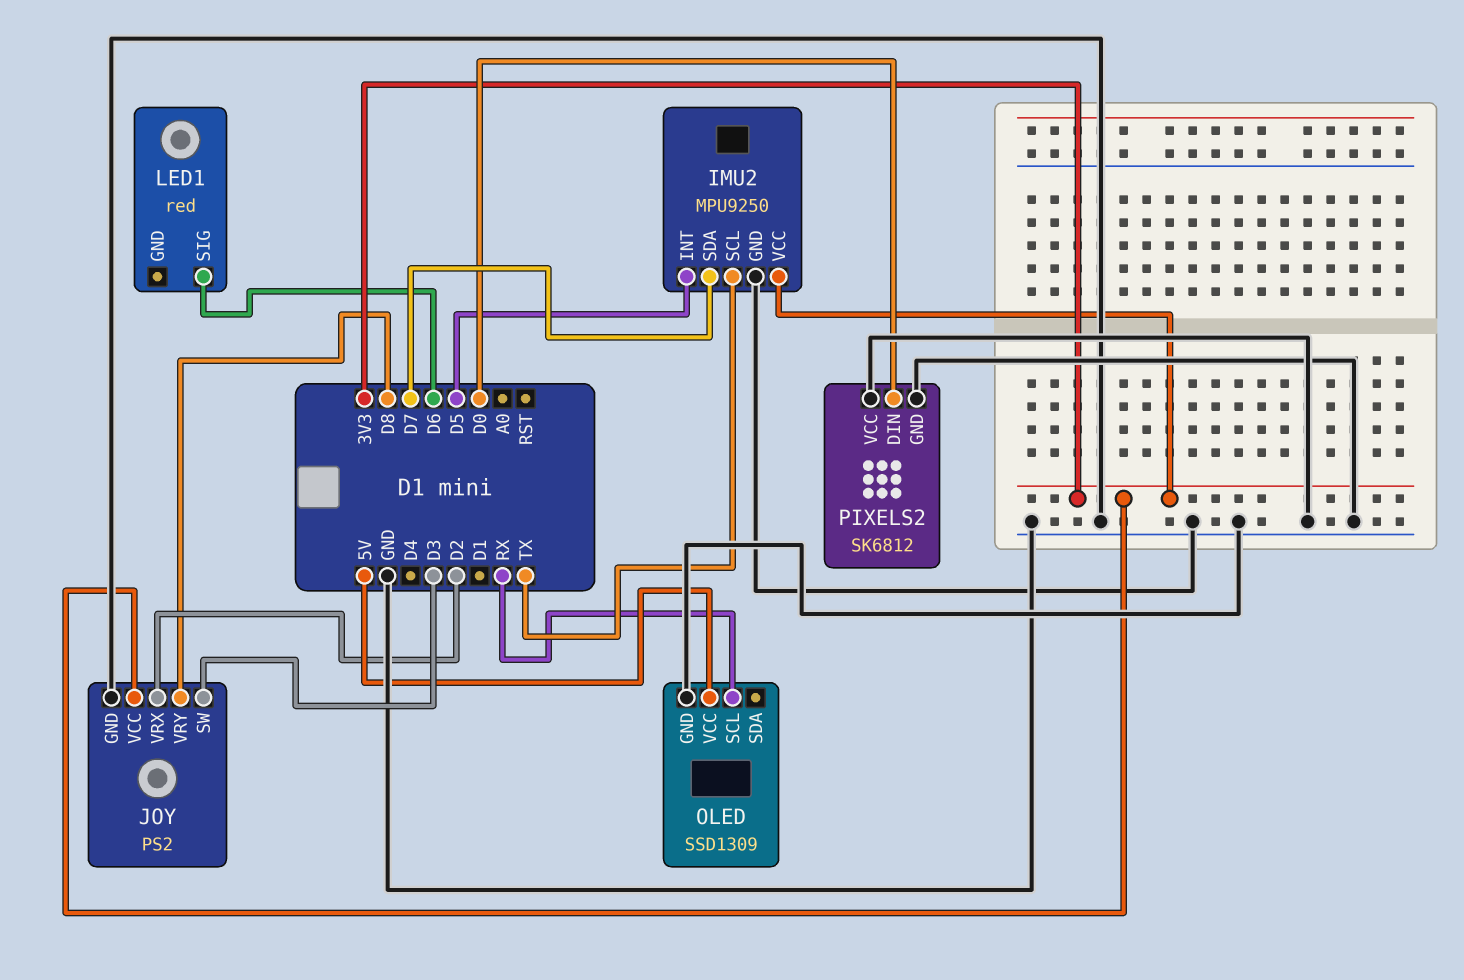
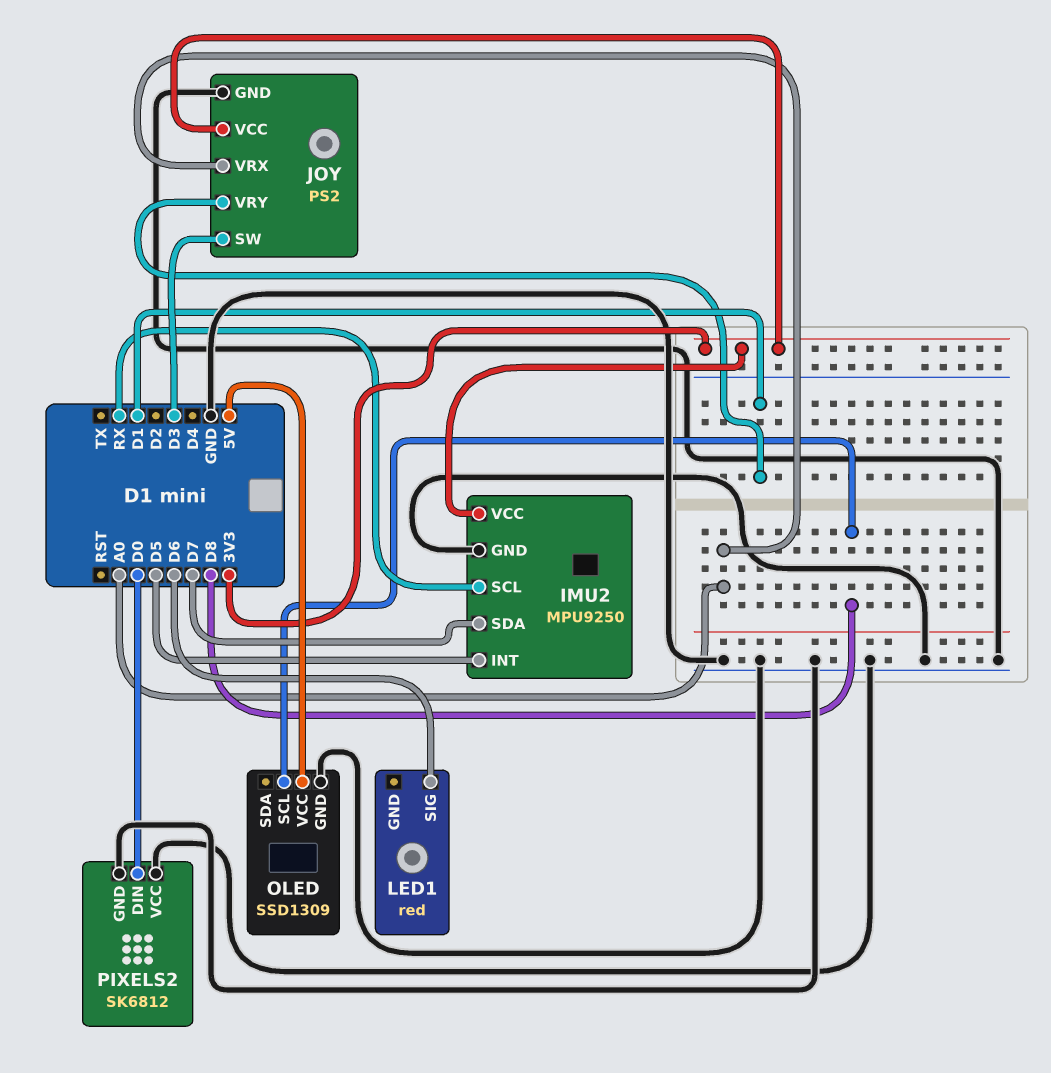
IMU2 pin SCL: TX -> RX
JOY pin VRX: D2 -> A0
JOY pin VRY: D8 -> D1
OLED pin SCL: RX -> D8

